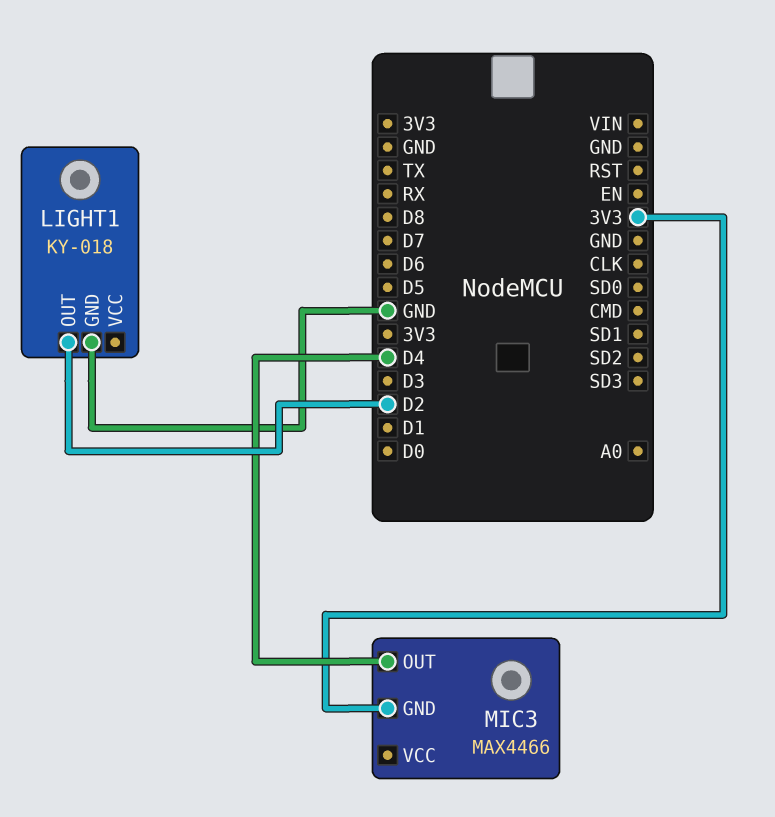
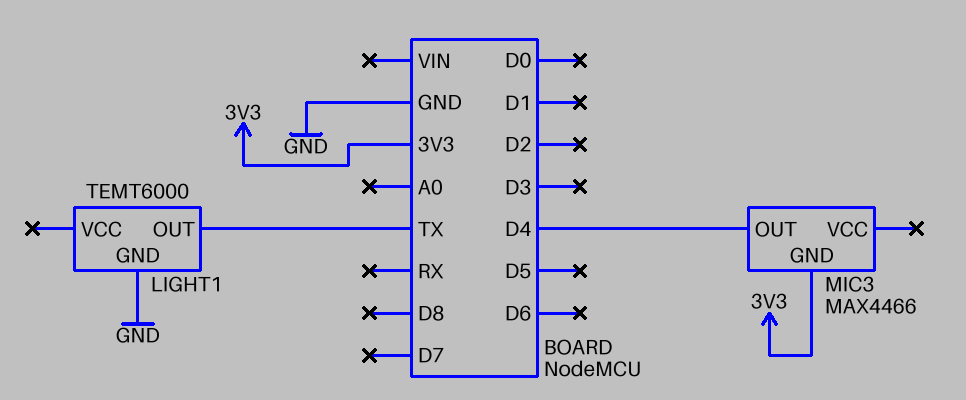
LIGHT1: KY-018 -> TEMT6000
LIGHT1 pin OUT: D2 -> TX

